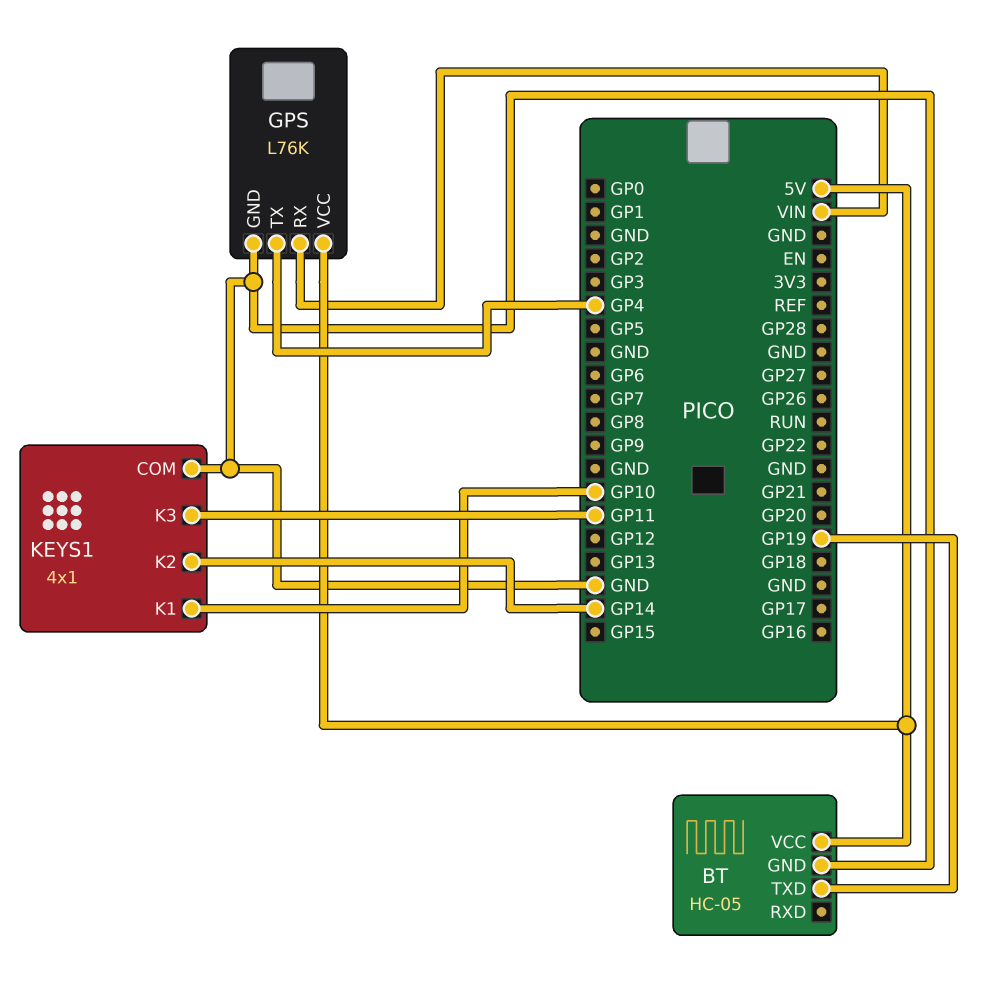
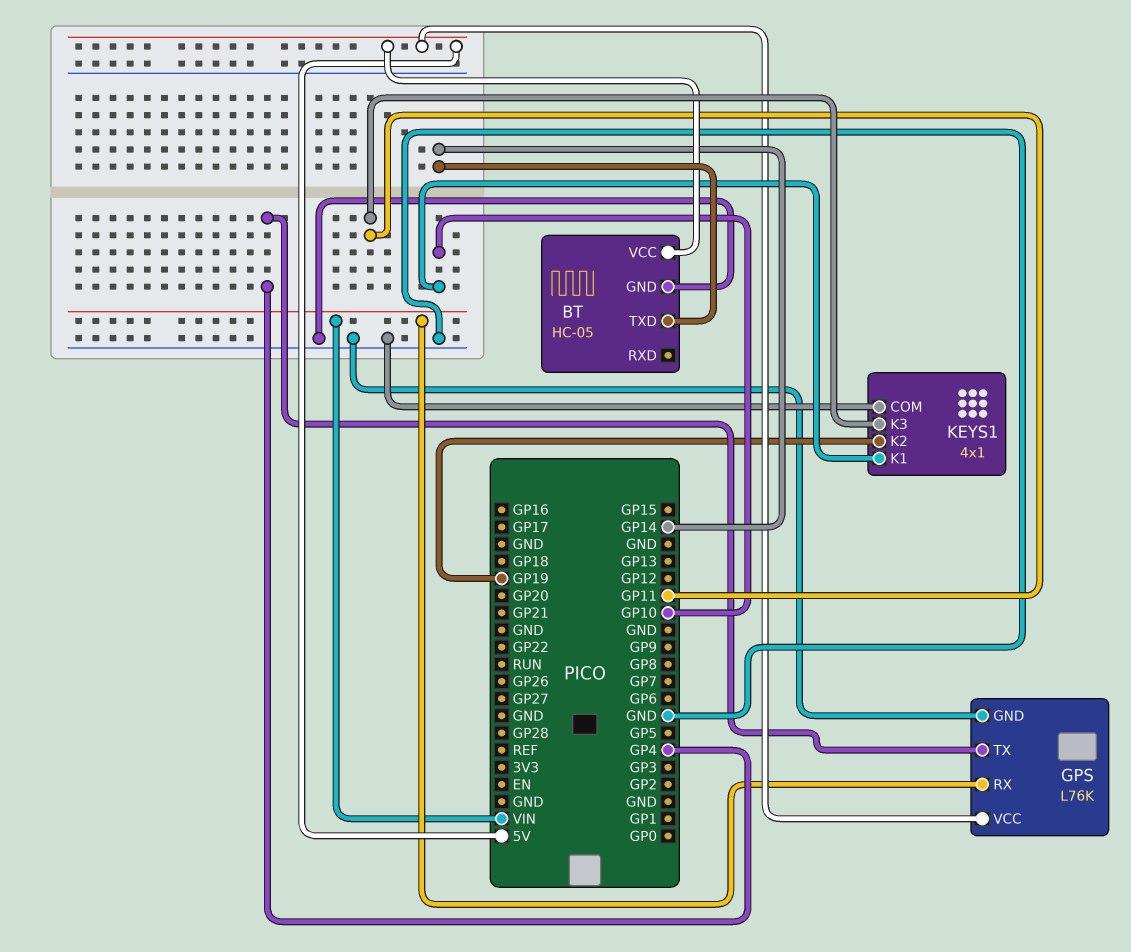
BT pin TXD: GP19 -> GP14
KEYS1 pin K2: GP14 -> GP19

